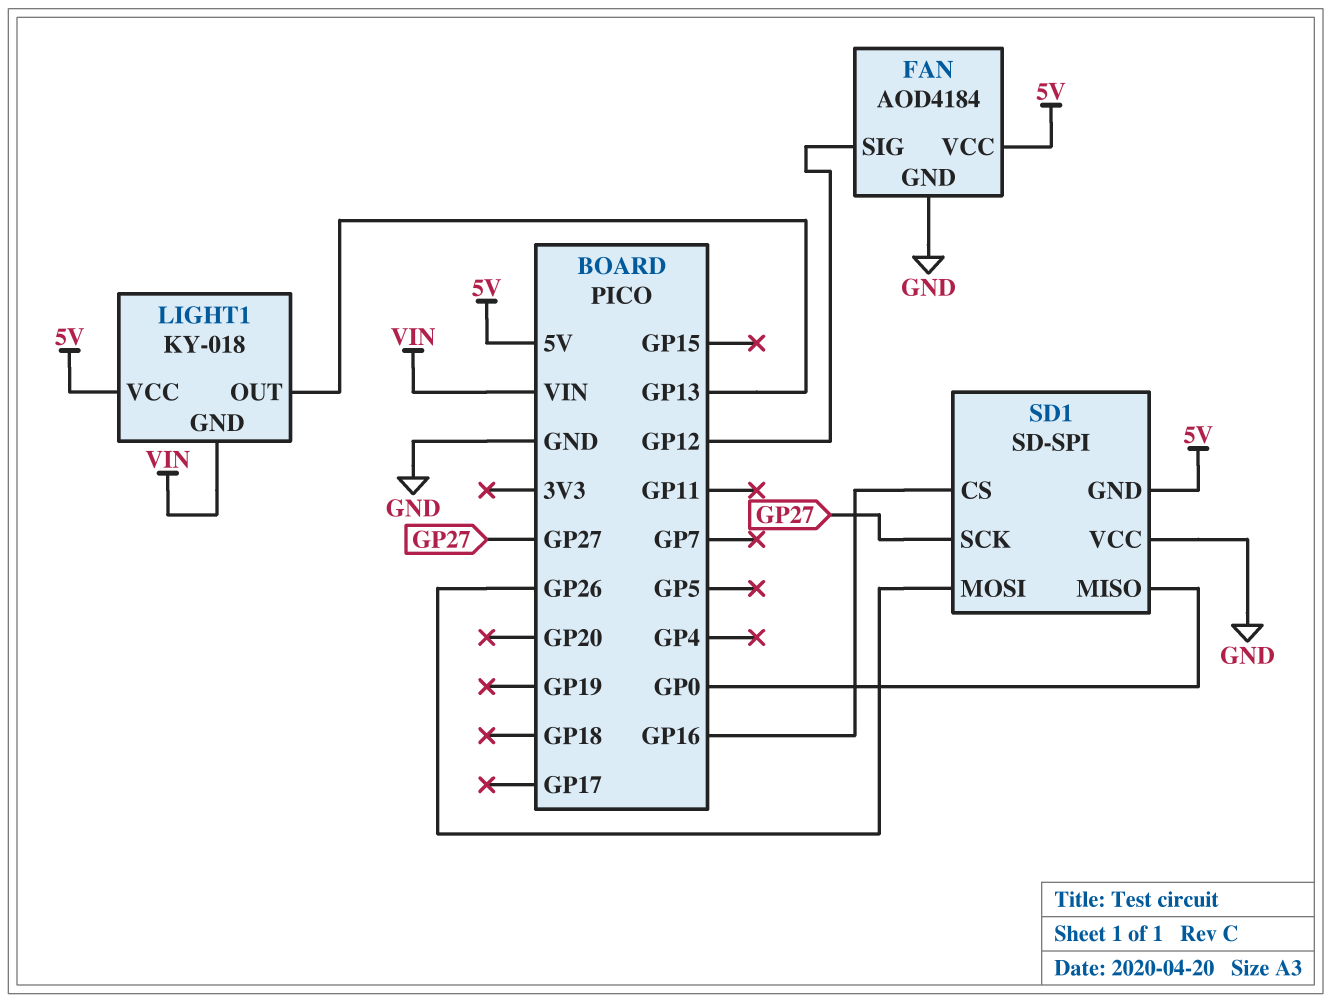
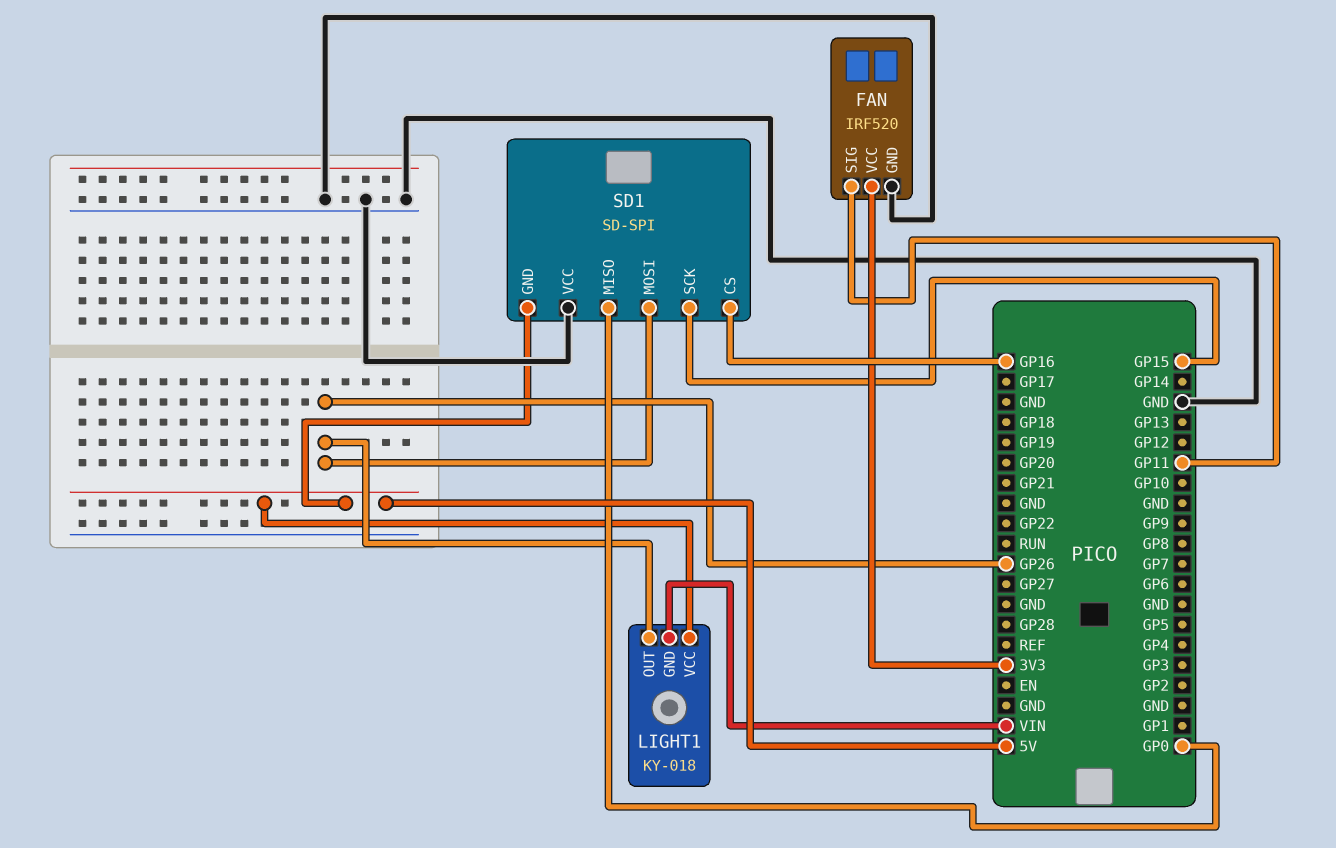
FAN: AOD4184 -> IRF520
FAN pin SIG: GP12 -> GP11
FAN pin VCC: 5V -> 3V3
LIGHT1 pin OUT: GP13 -> GP26
SD1 pin SCK: GP27 -> GP15

